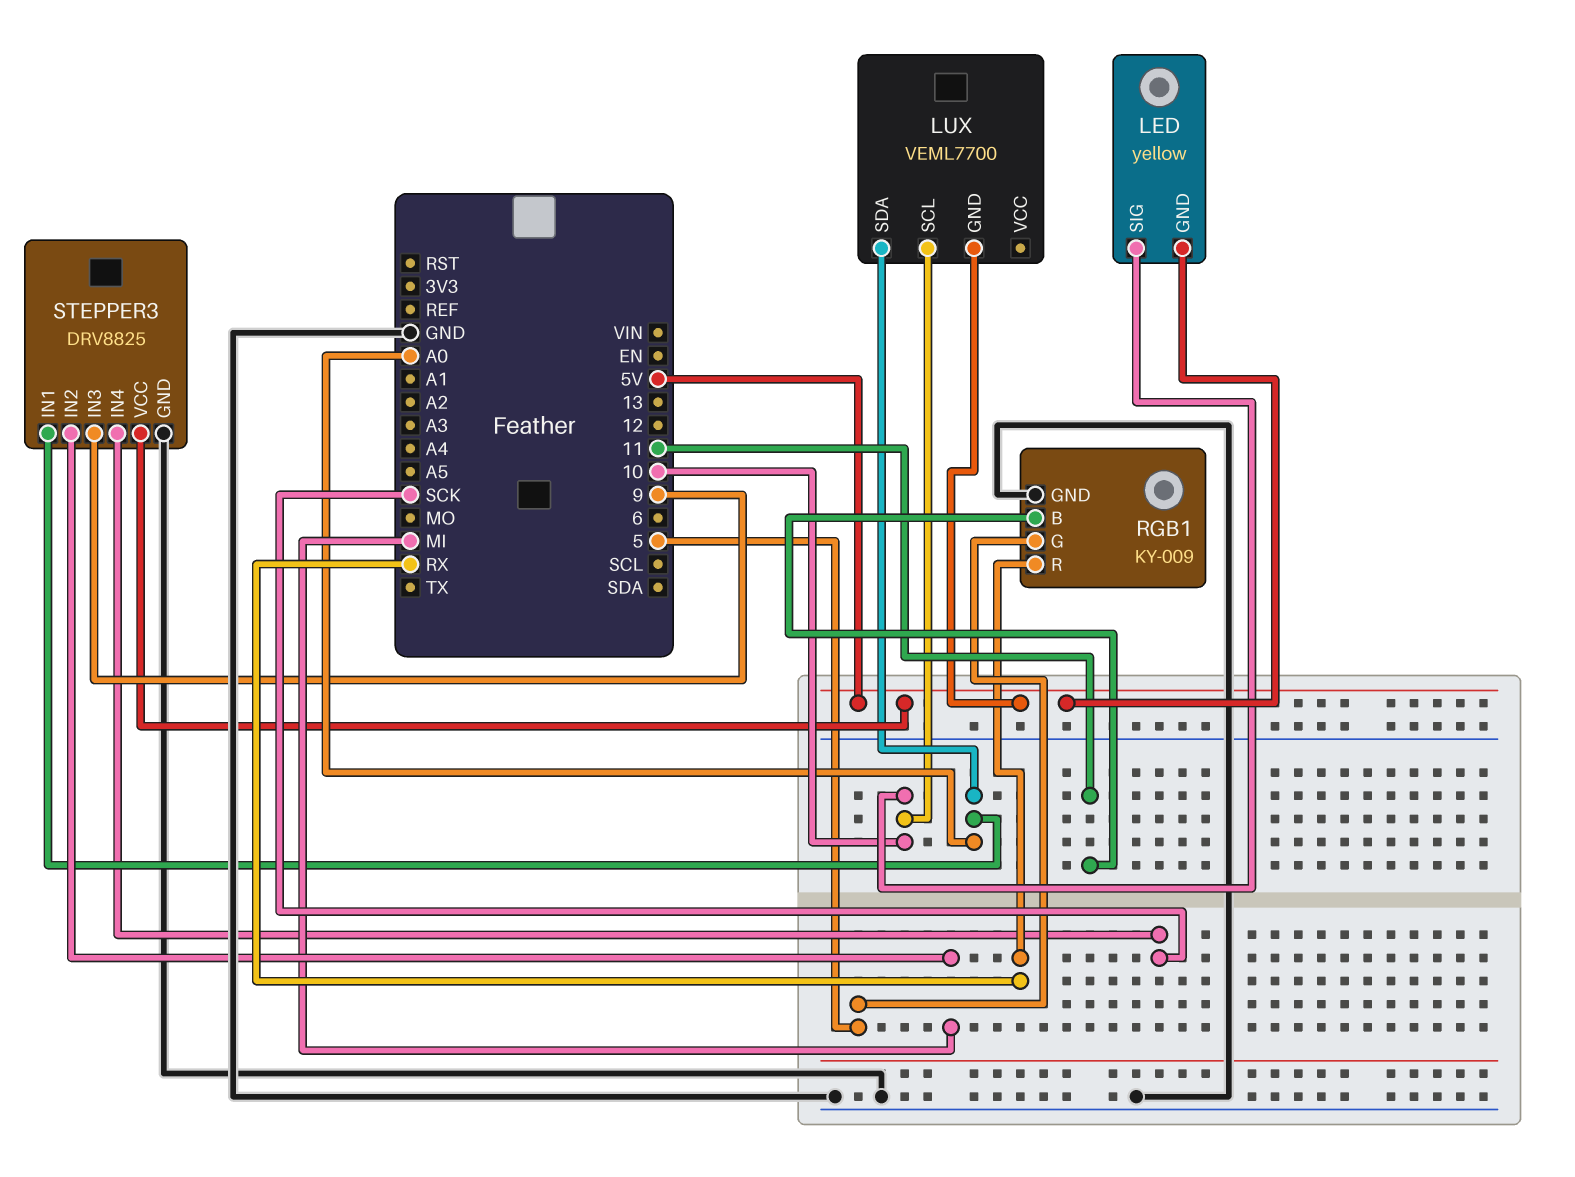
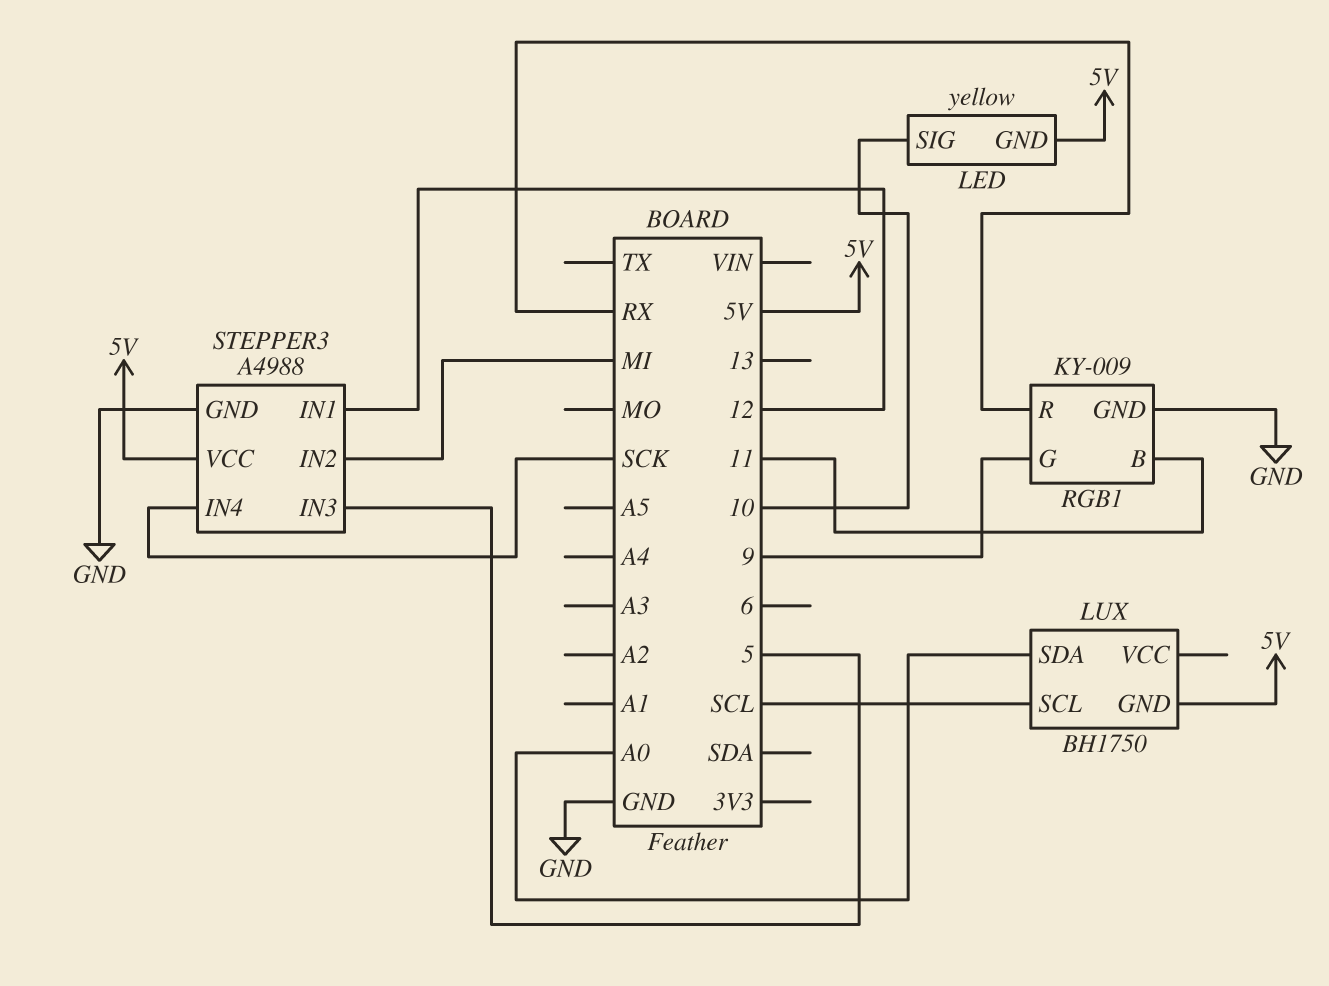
LUX: VEML7700 -> BH1750
LUX pin SCL: 10 -> SCL
RGB1 pin G: 5 -> 9
STEPPER3: DRV8825 -> A4988
STEPPER3 pin IN1: A0 -> 12
STEPPER3 pin IN3: 9 -> 5

